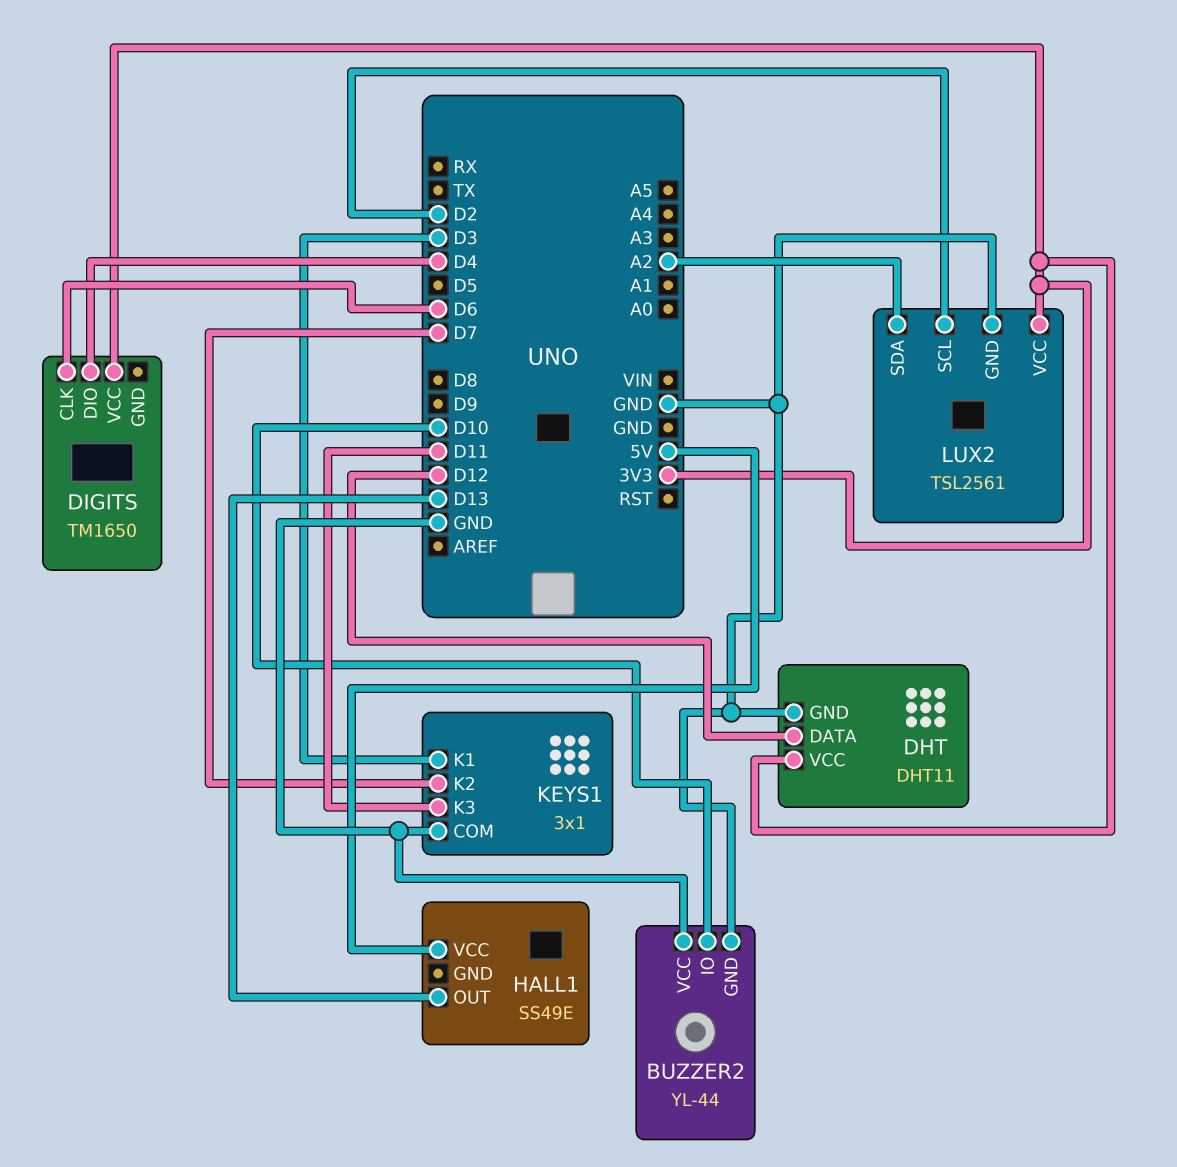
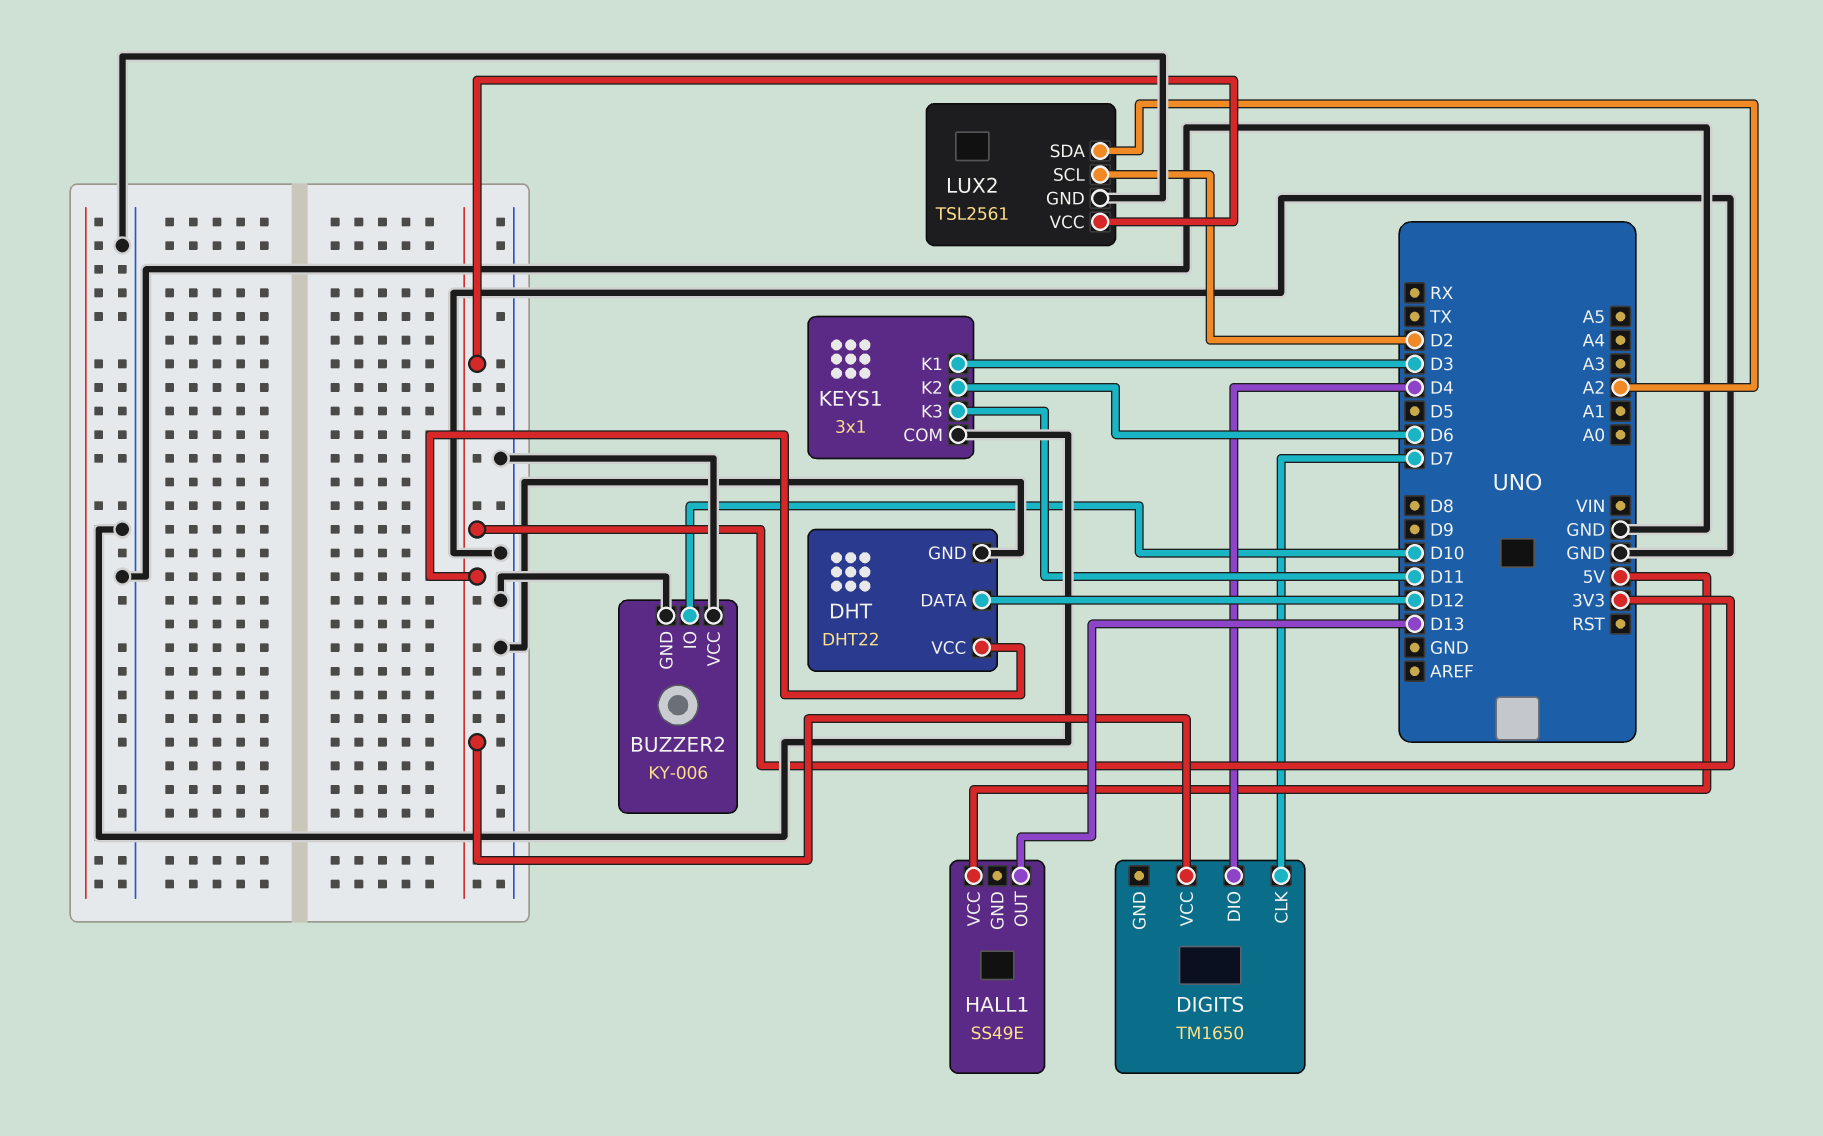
BUZZER2: YL-44 -> KY-006
DHT: DHT11 -> DHT22
DIGITS pin CLK: D6 -> D7
KEYS1 pin K2: D7 -> D6

